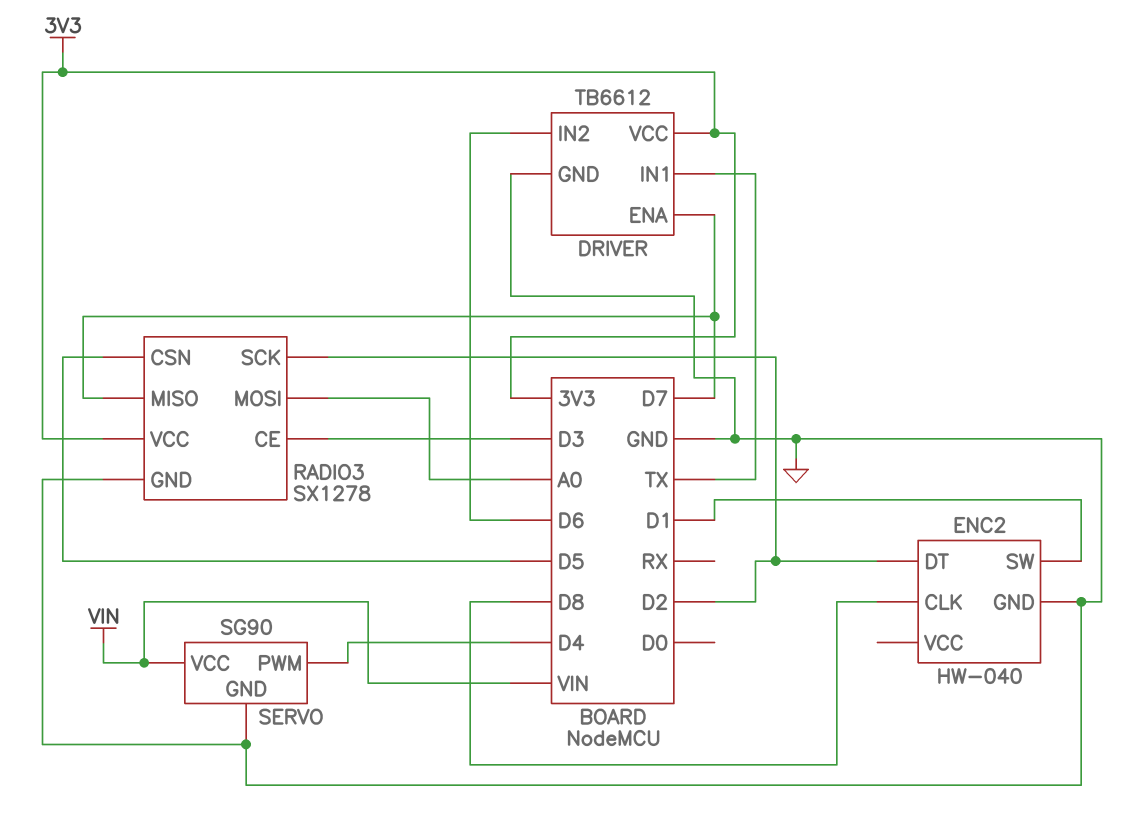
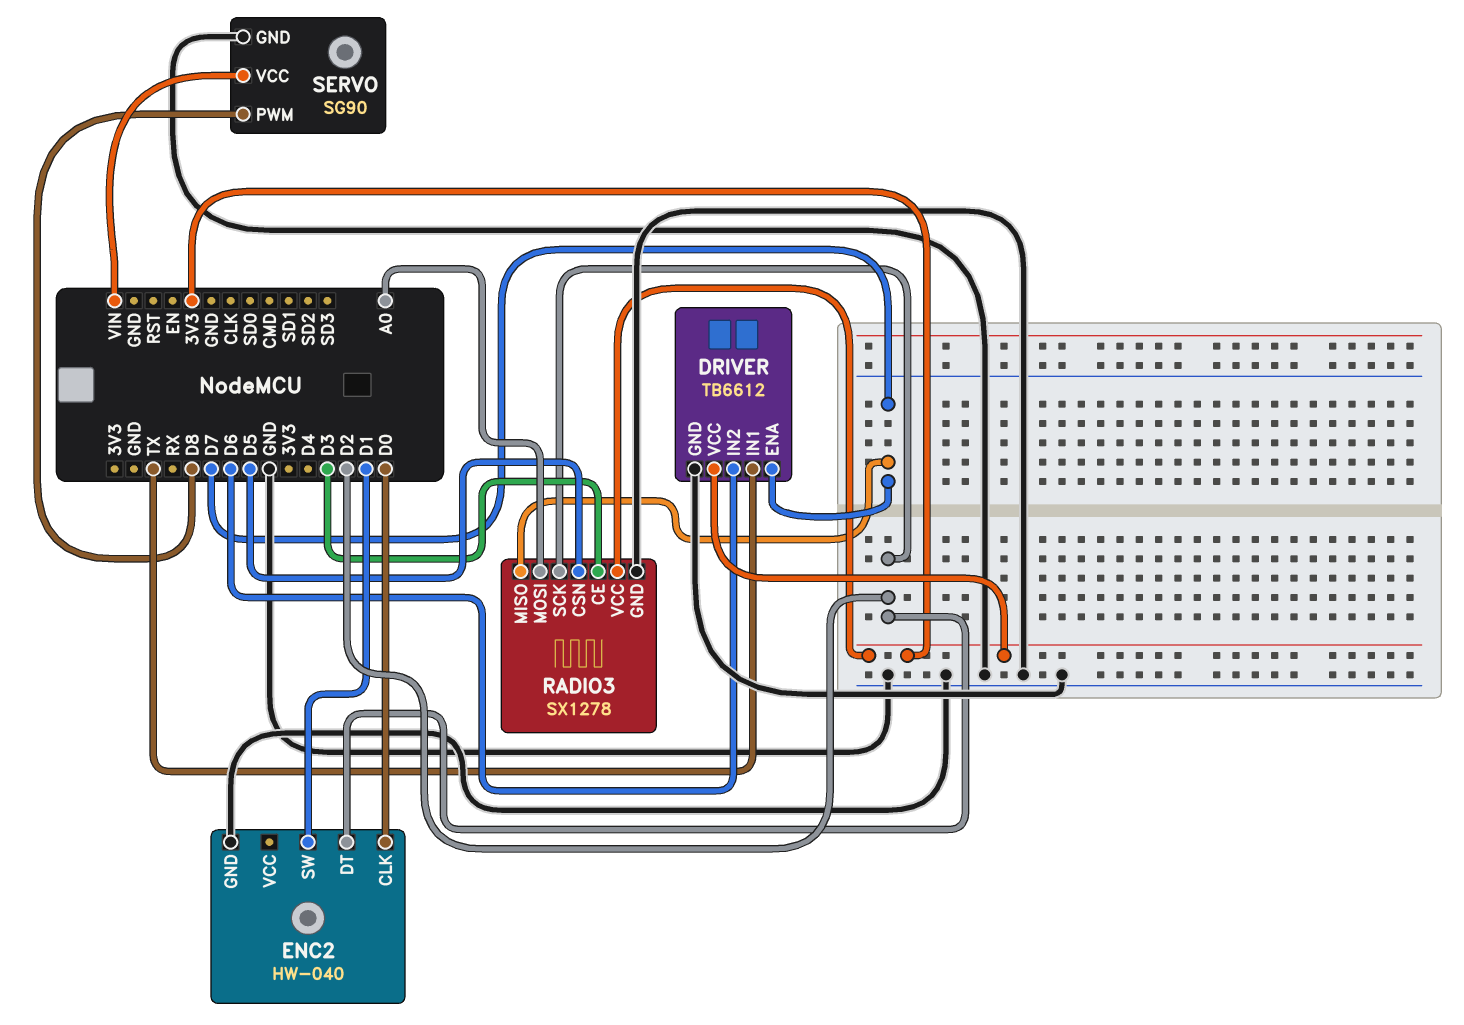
ENC2 pin CLK: D8 -> D0
SERVO pin PWM: D4 -> D8

